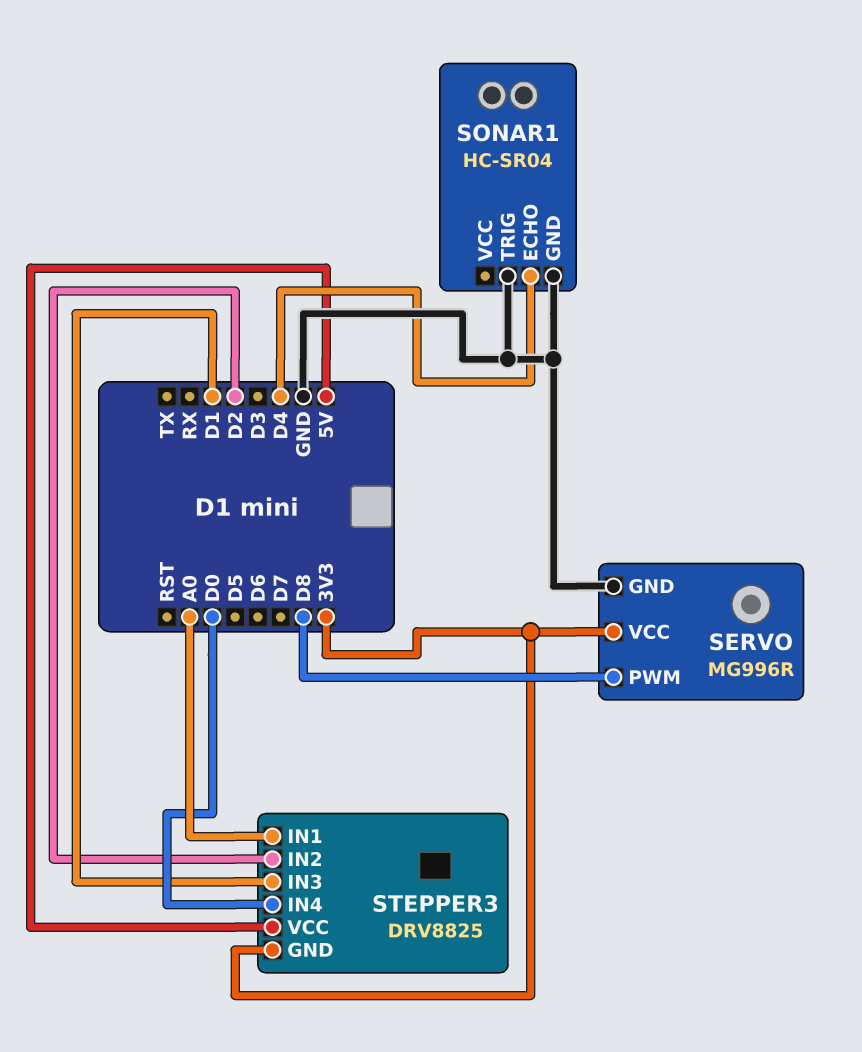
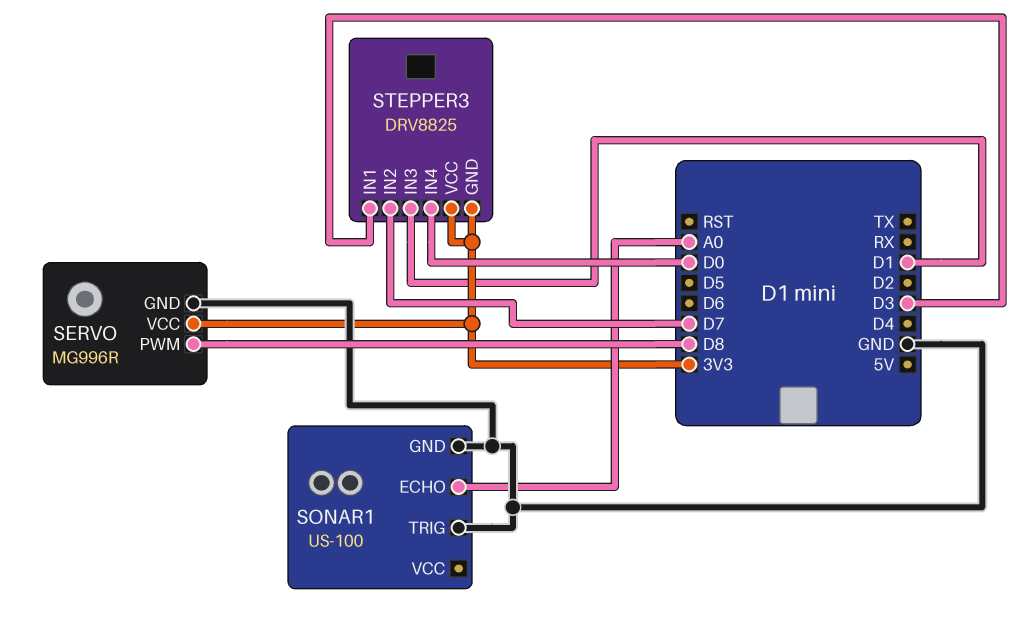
SONAR1: HC-SR04 -> US-100
SONAR1 pin ECHO: D4 -> A0
STEPPER3 pin IN1: A0 -> D3
STEPPER3 pin IN2: D2 -> D7
STEPPER3 pin VCC: 5V -> 3V3

